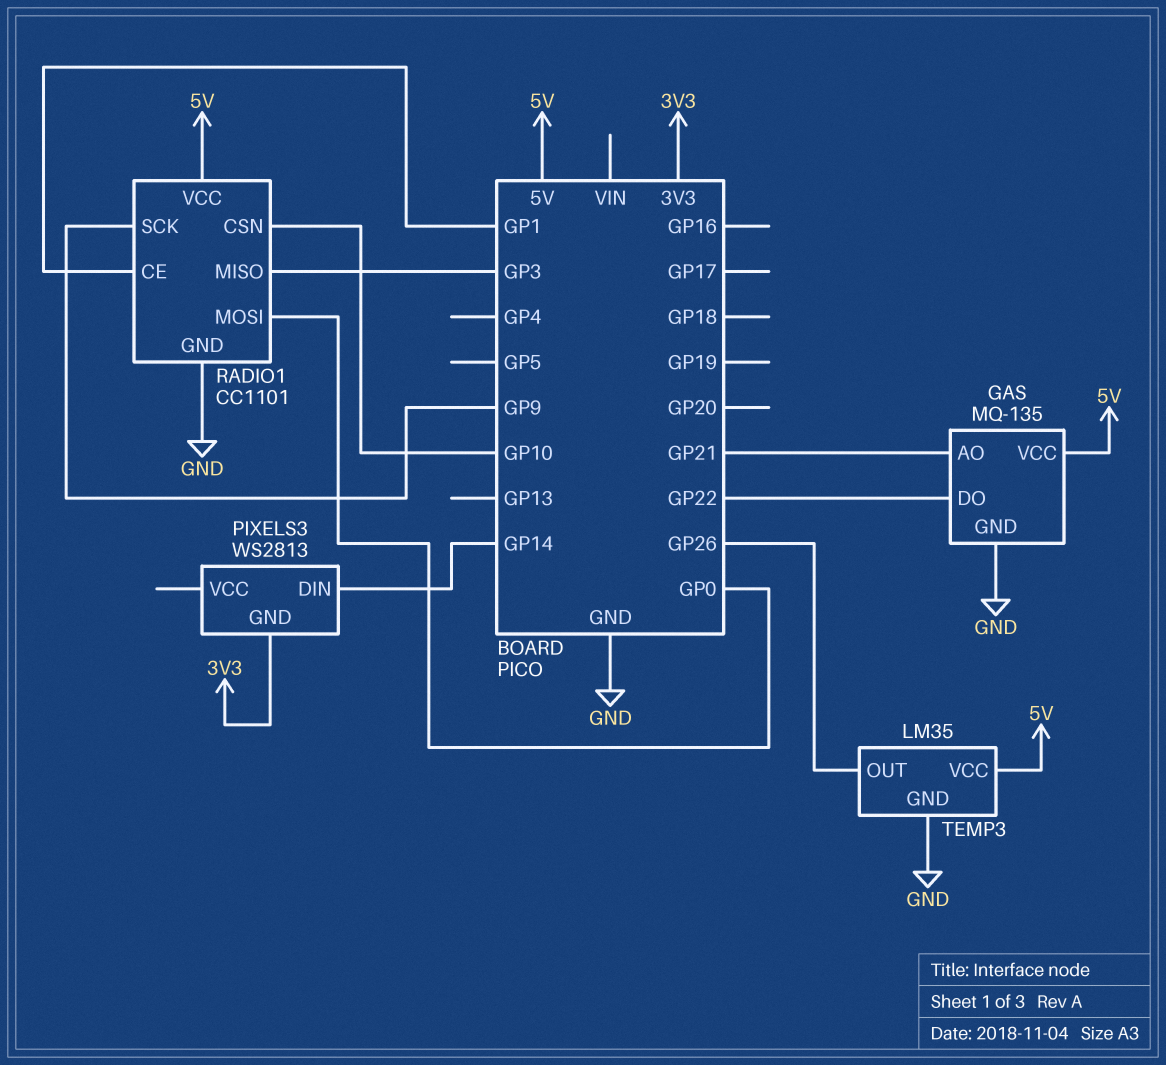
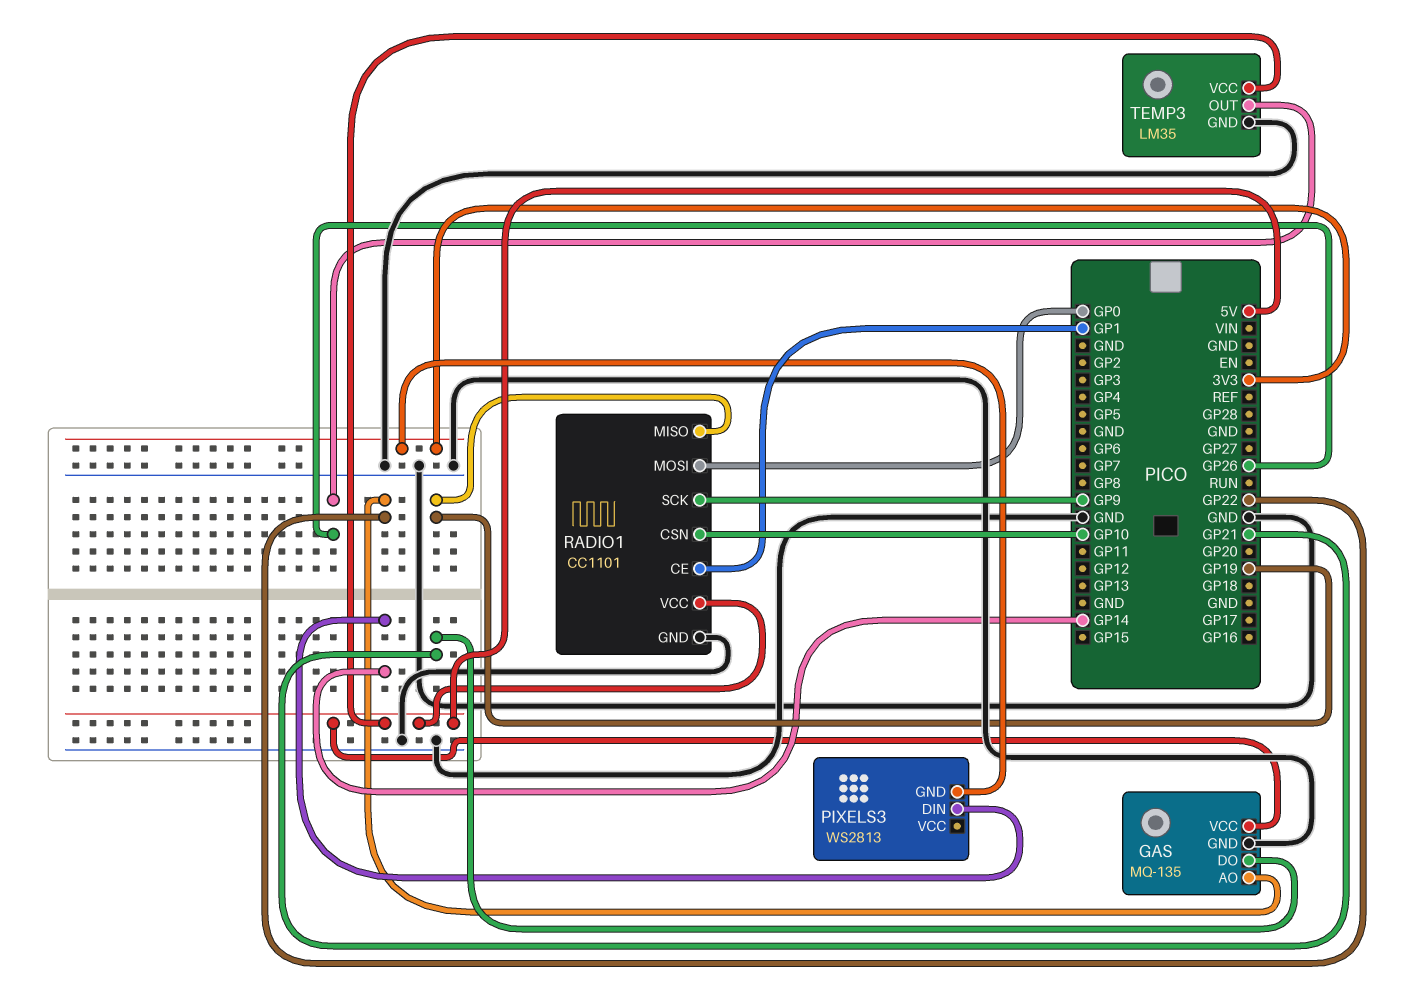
GAS pin AO: GP21 -> GP22
GAS pin DO: GP22 -> GP21
RADIO1 pin MISO: GP3 -> GP19

